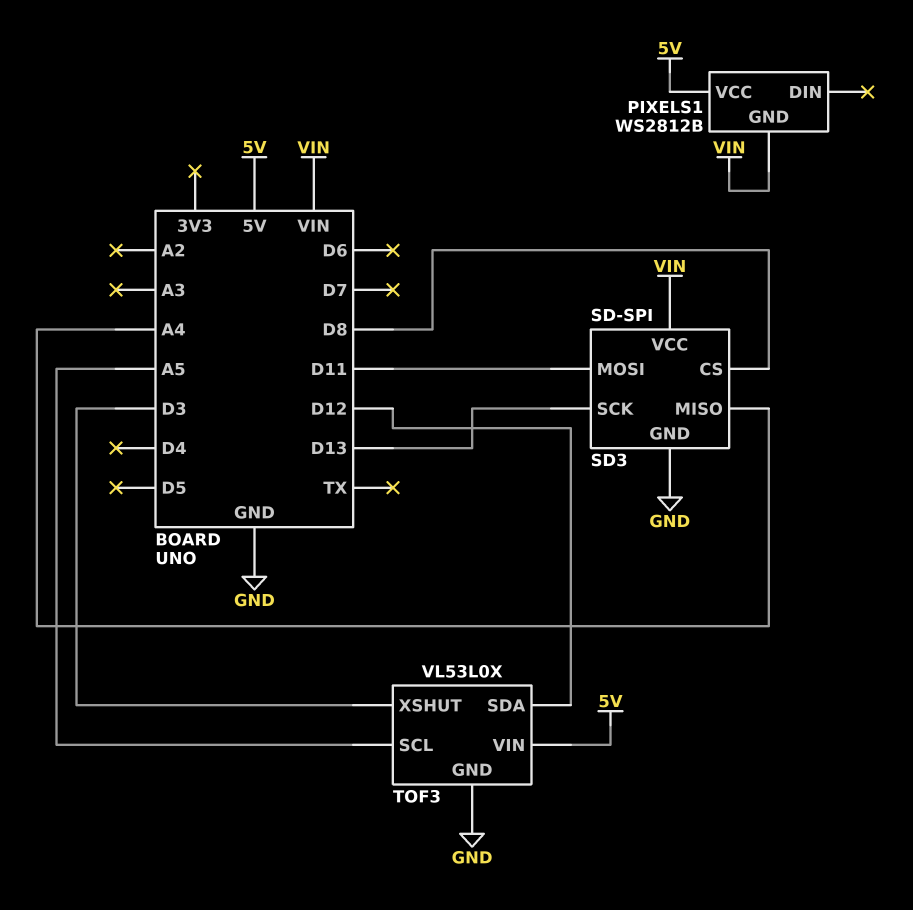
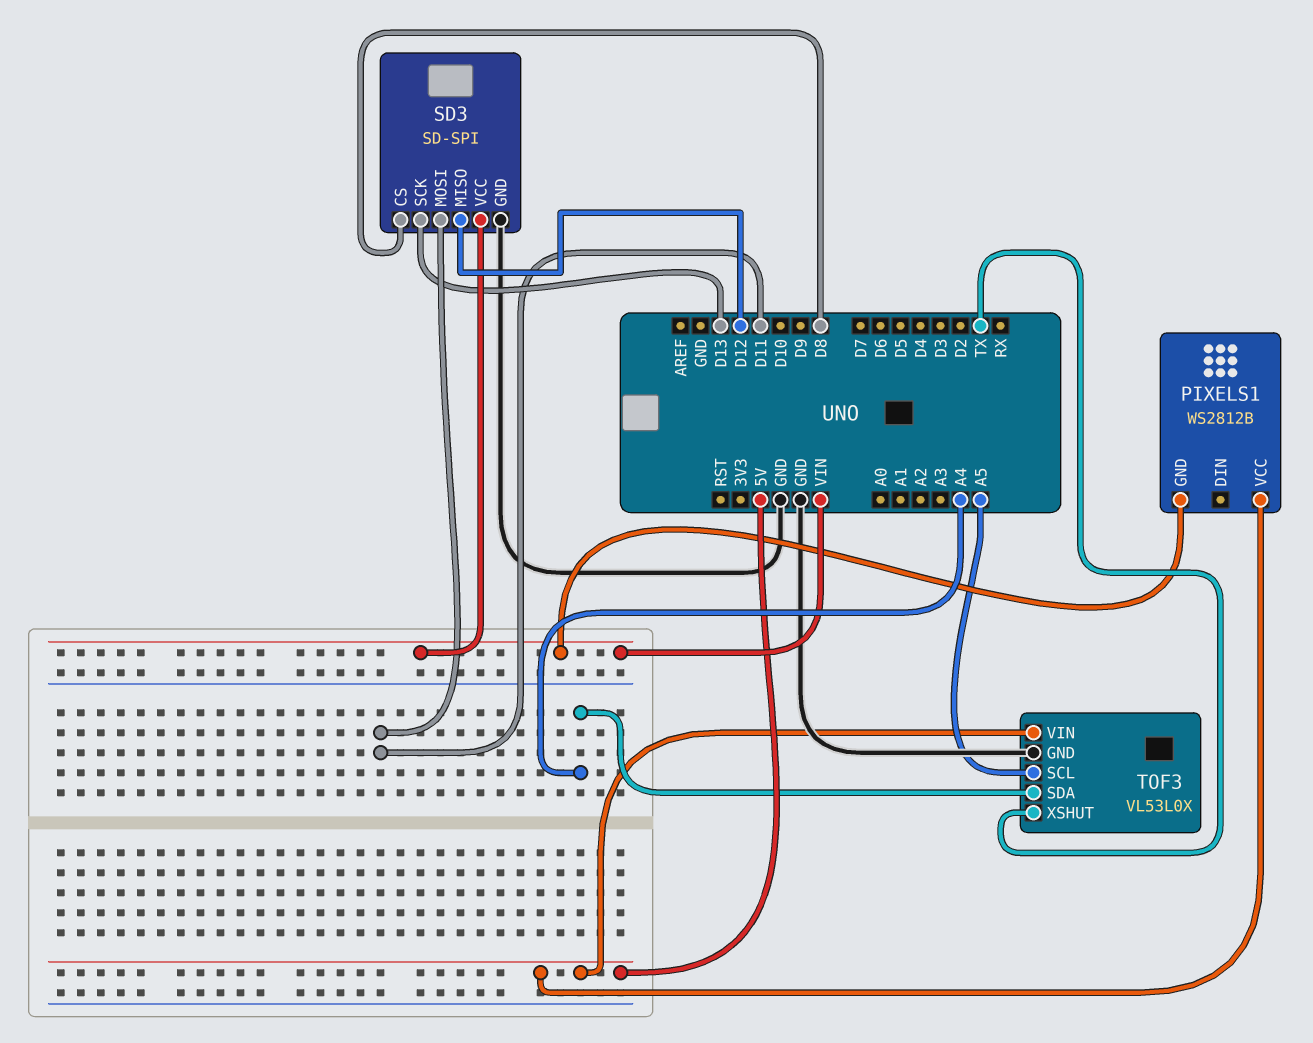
SD3 pin MISO: A4 -> D12
TOF3 pin SDA: D12 -> A4
TOF3 pin XSHUT: D3 -> TX

